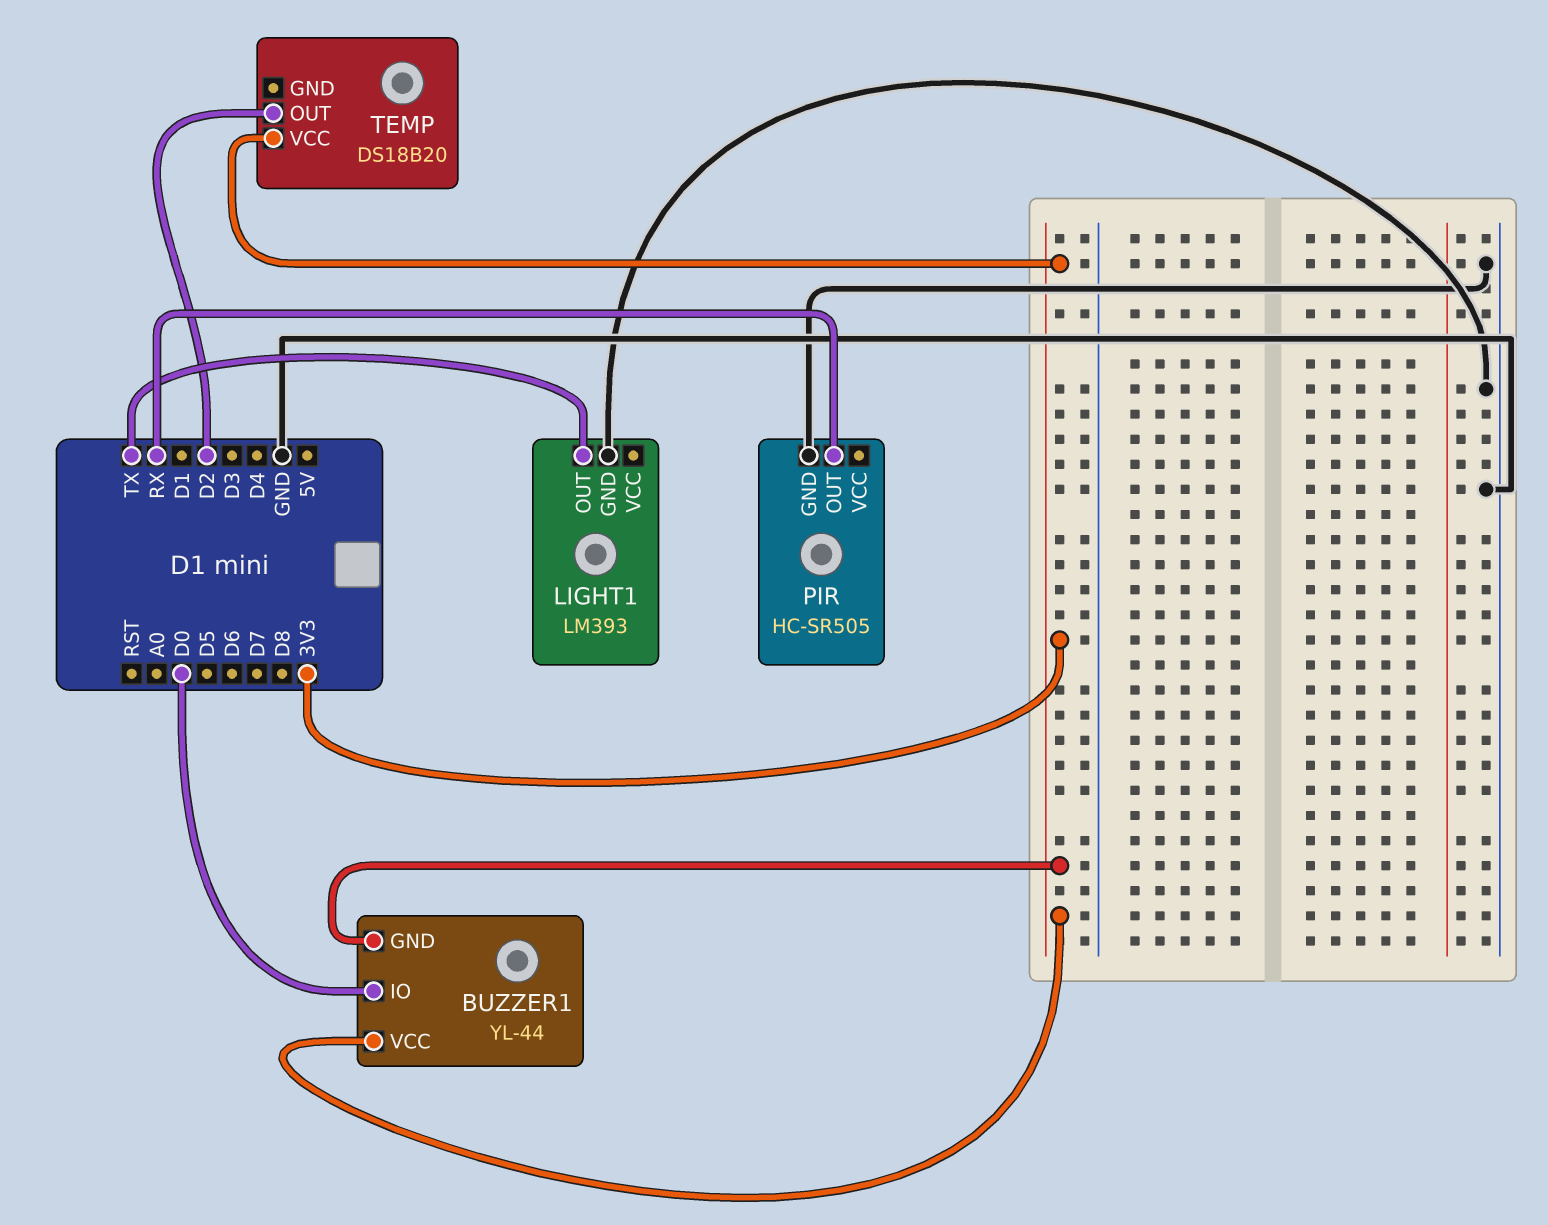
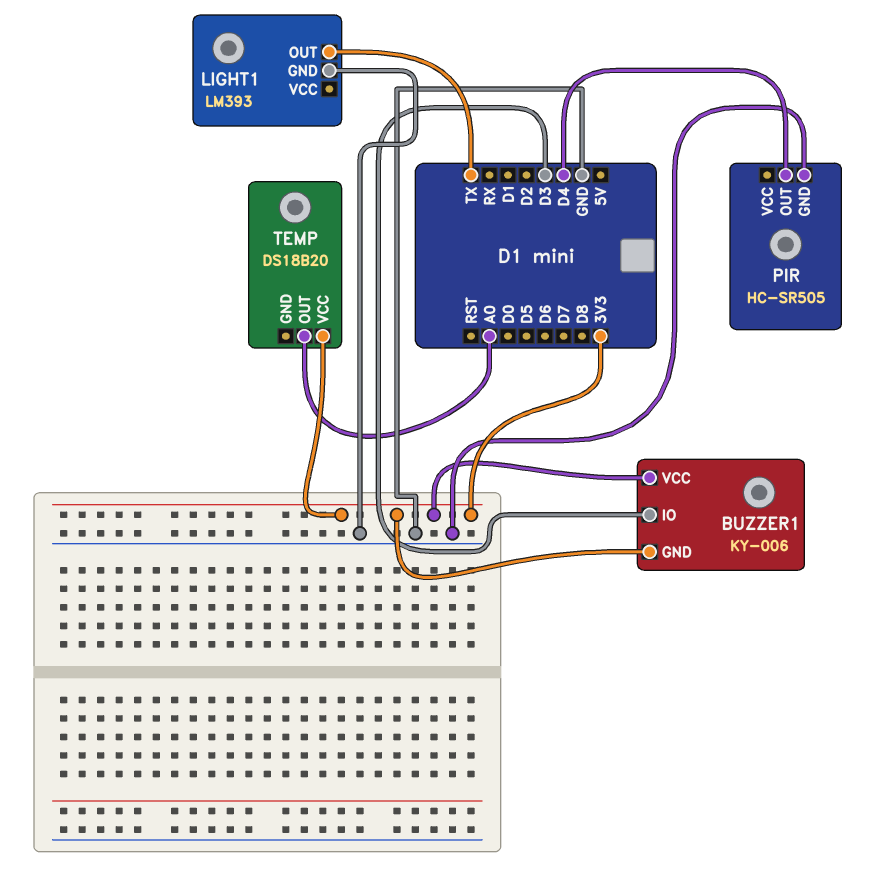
BUZZER1: YL-44 -> KY-006
BUZZER1 pin IO: D0 -> D3
PIR pin OUT: RX -> D4
TEMP pin OUT: D2 -> A0

